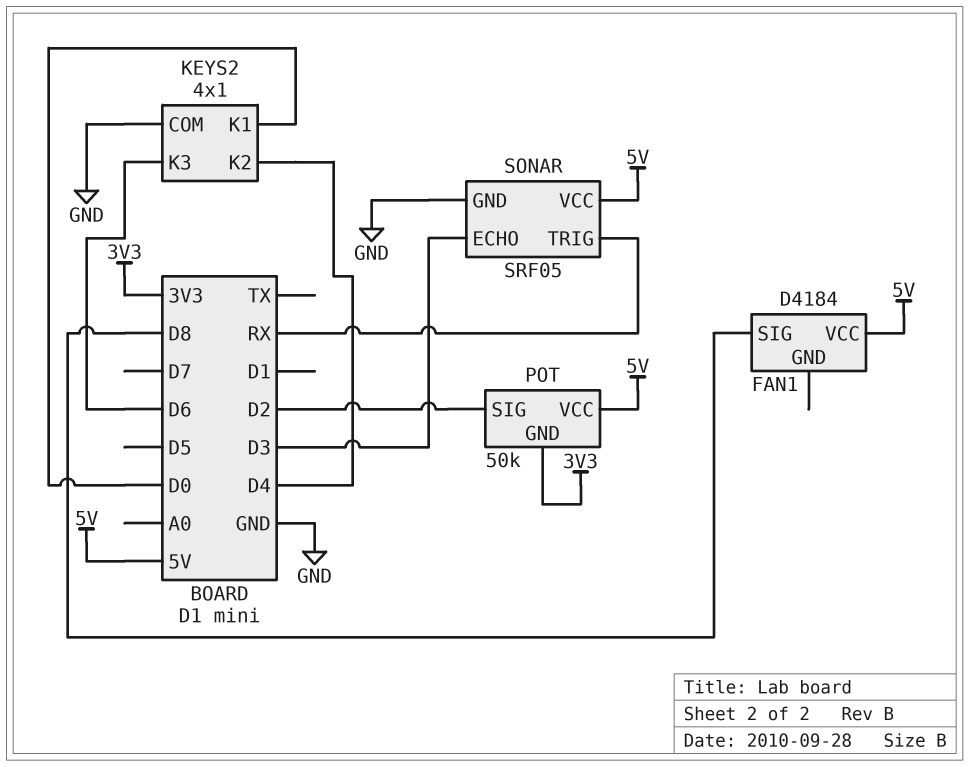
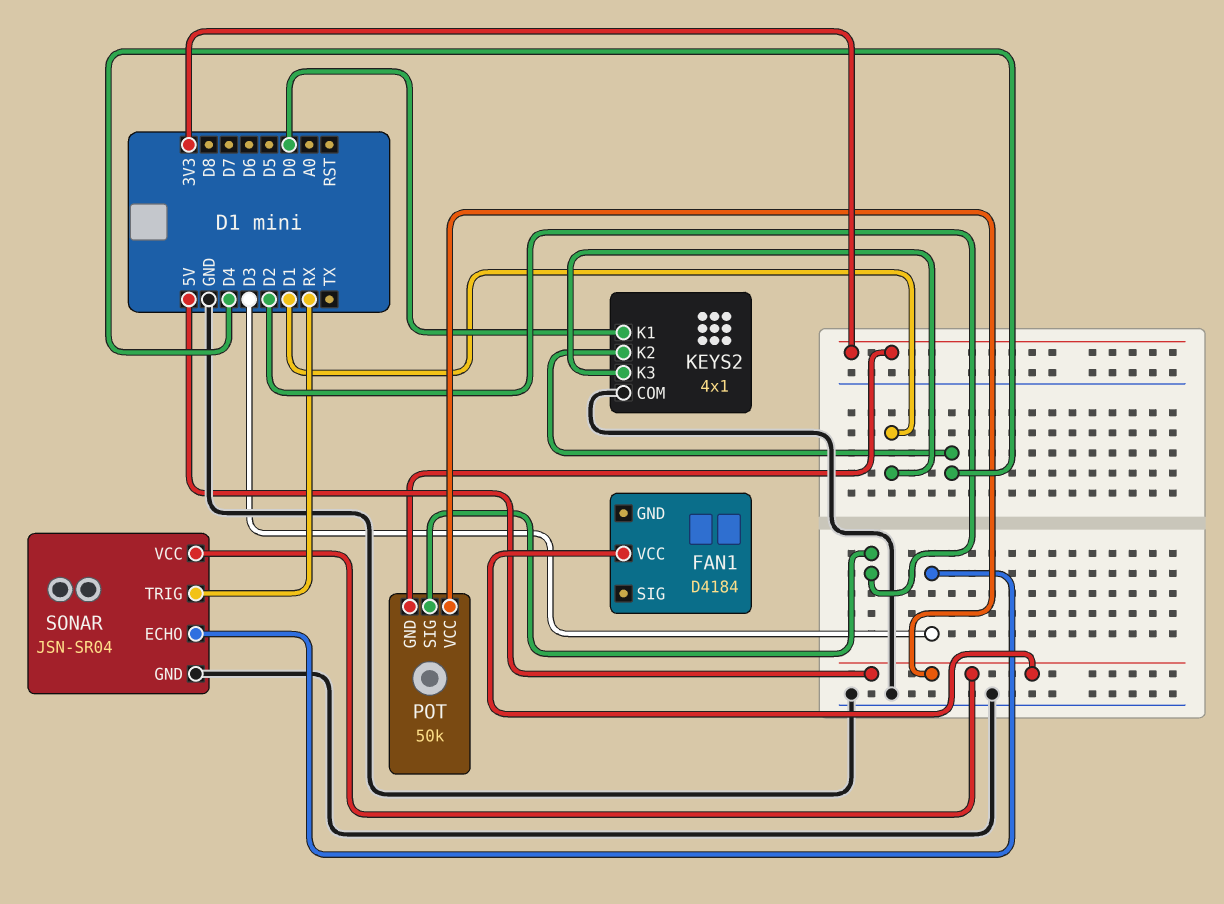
FAN1 pin SIG: D8 -> none
KEYS2 pin K3: D6 -> D1
SONAR: SRF05 -> JSN-SR04

